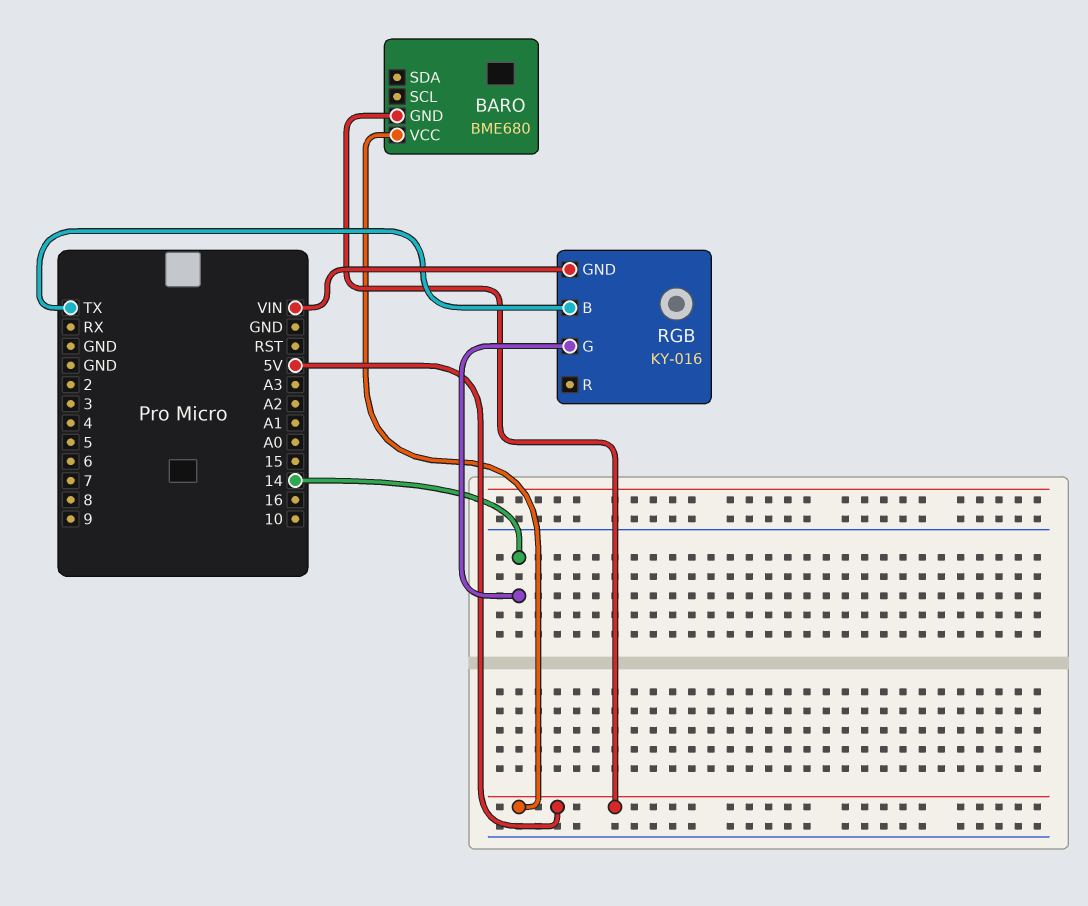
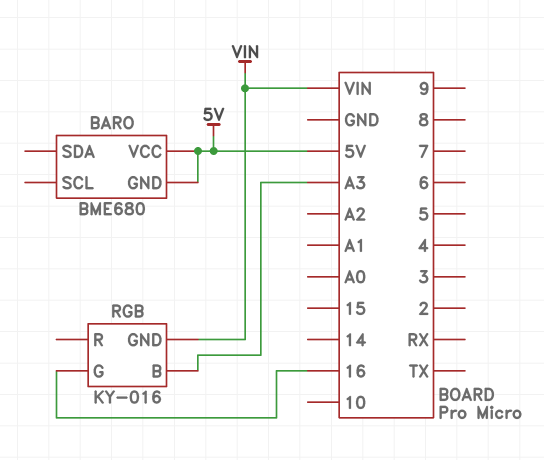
RGB pin B: TX -> A3
RGB pin G: 14 -> 16

